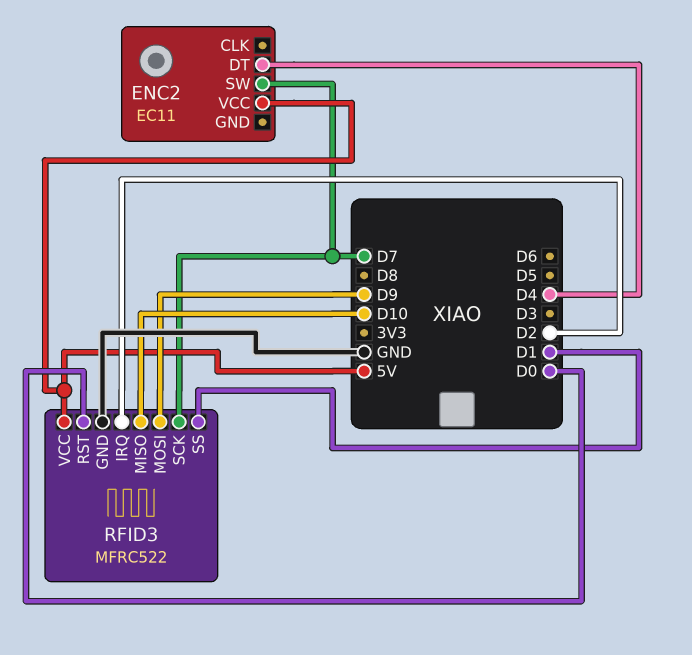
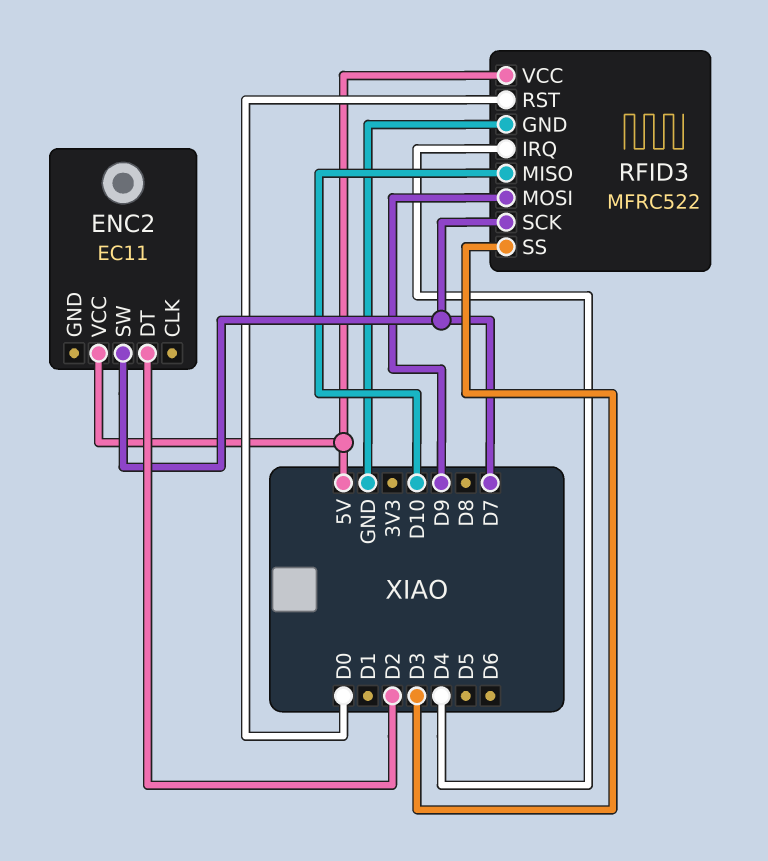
ENC2 pin DT: D4 -> D2
RFID3 pin IRQ: D2 -> D4
RFID3 pin SS: D1 -> D3

